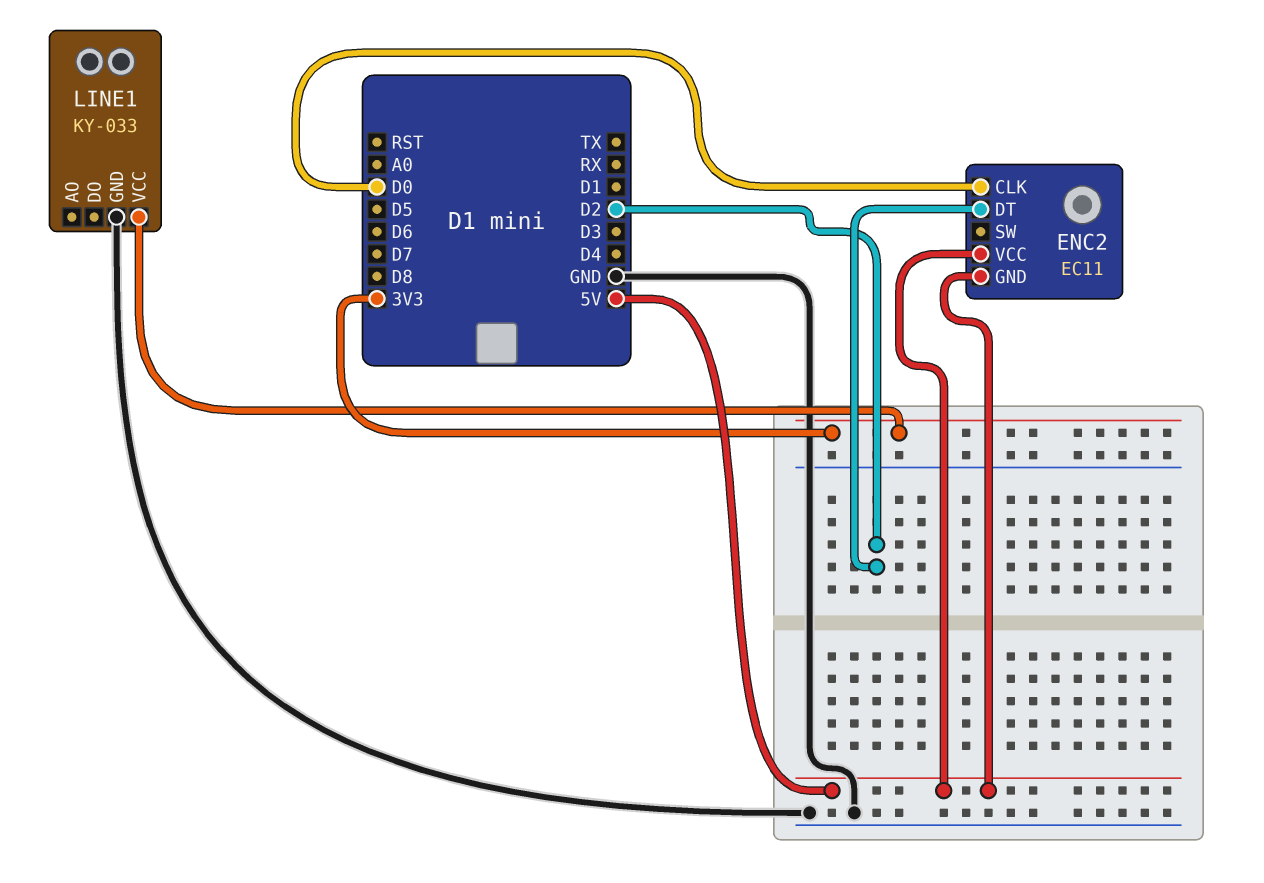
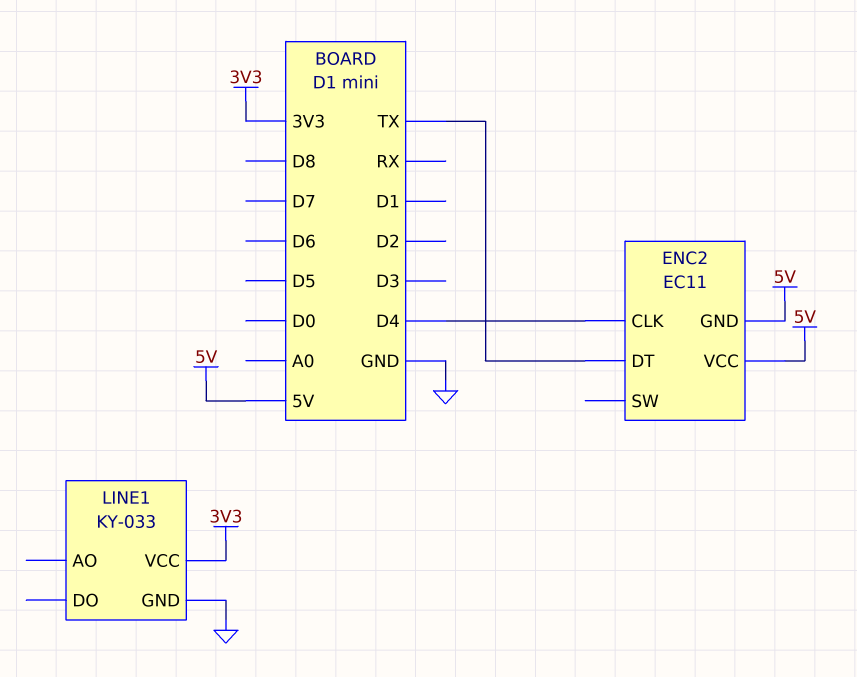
ENC2 pin CLK: D0 -> D4
ENC2 pin DT: D2 -> TX

